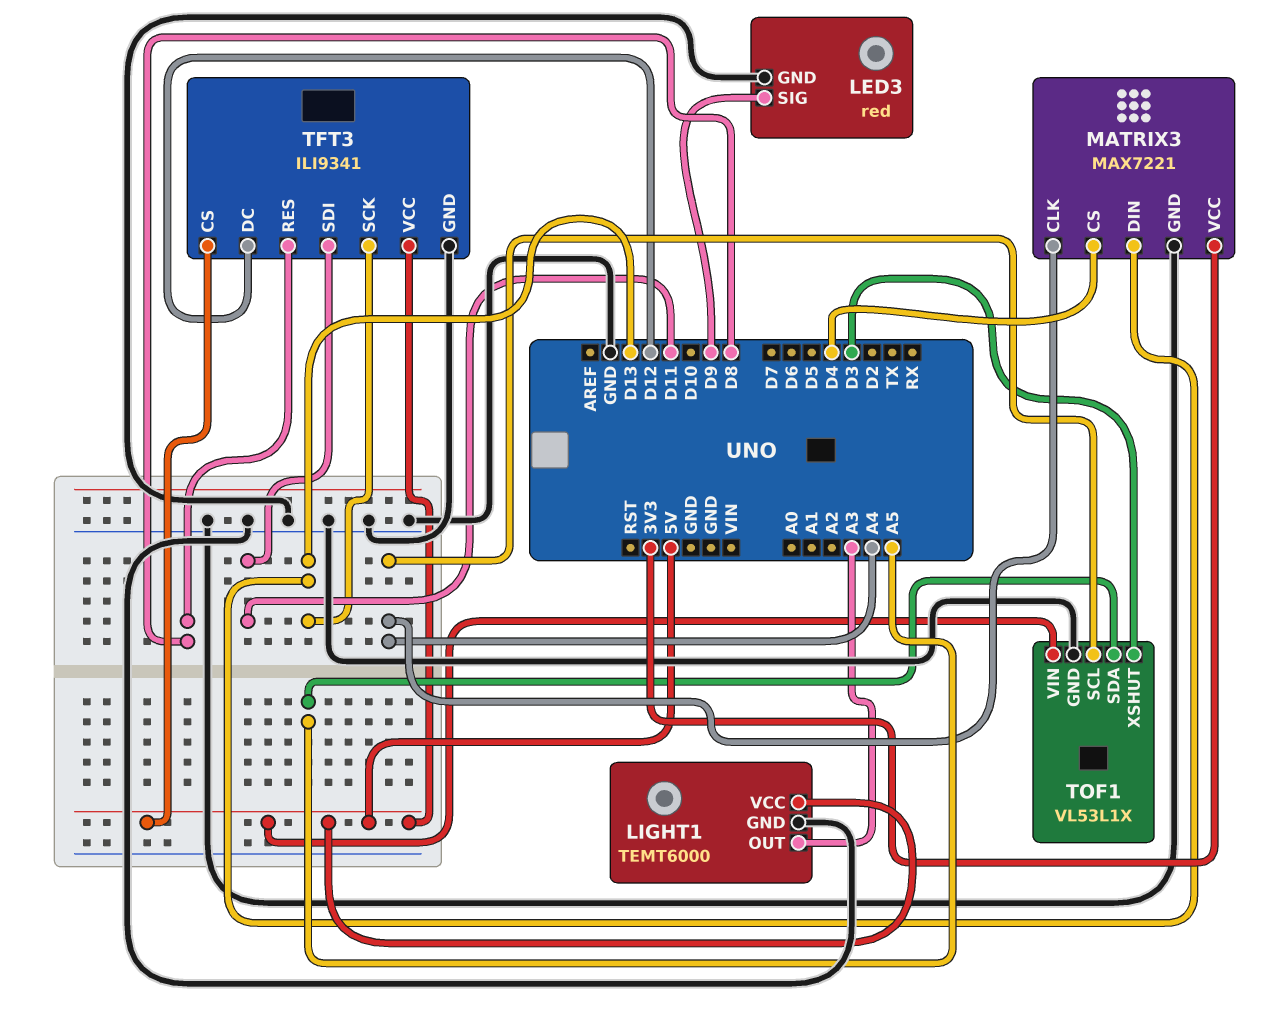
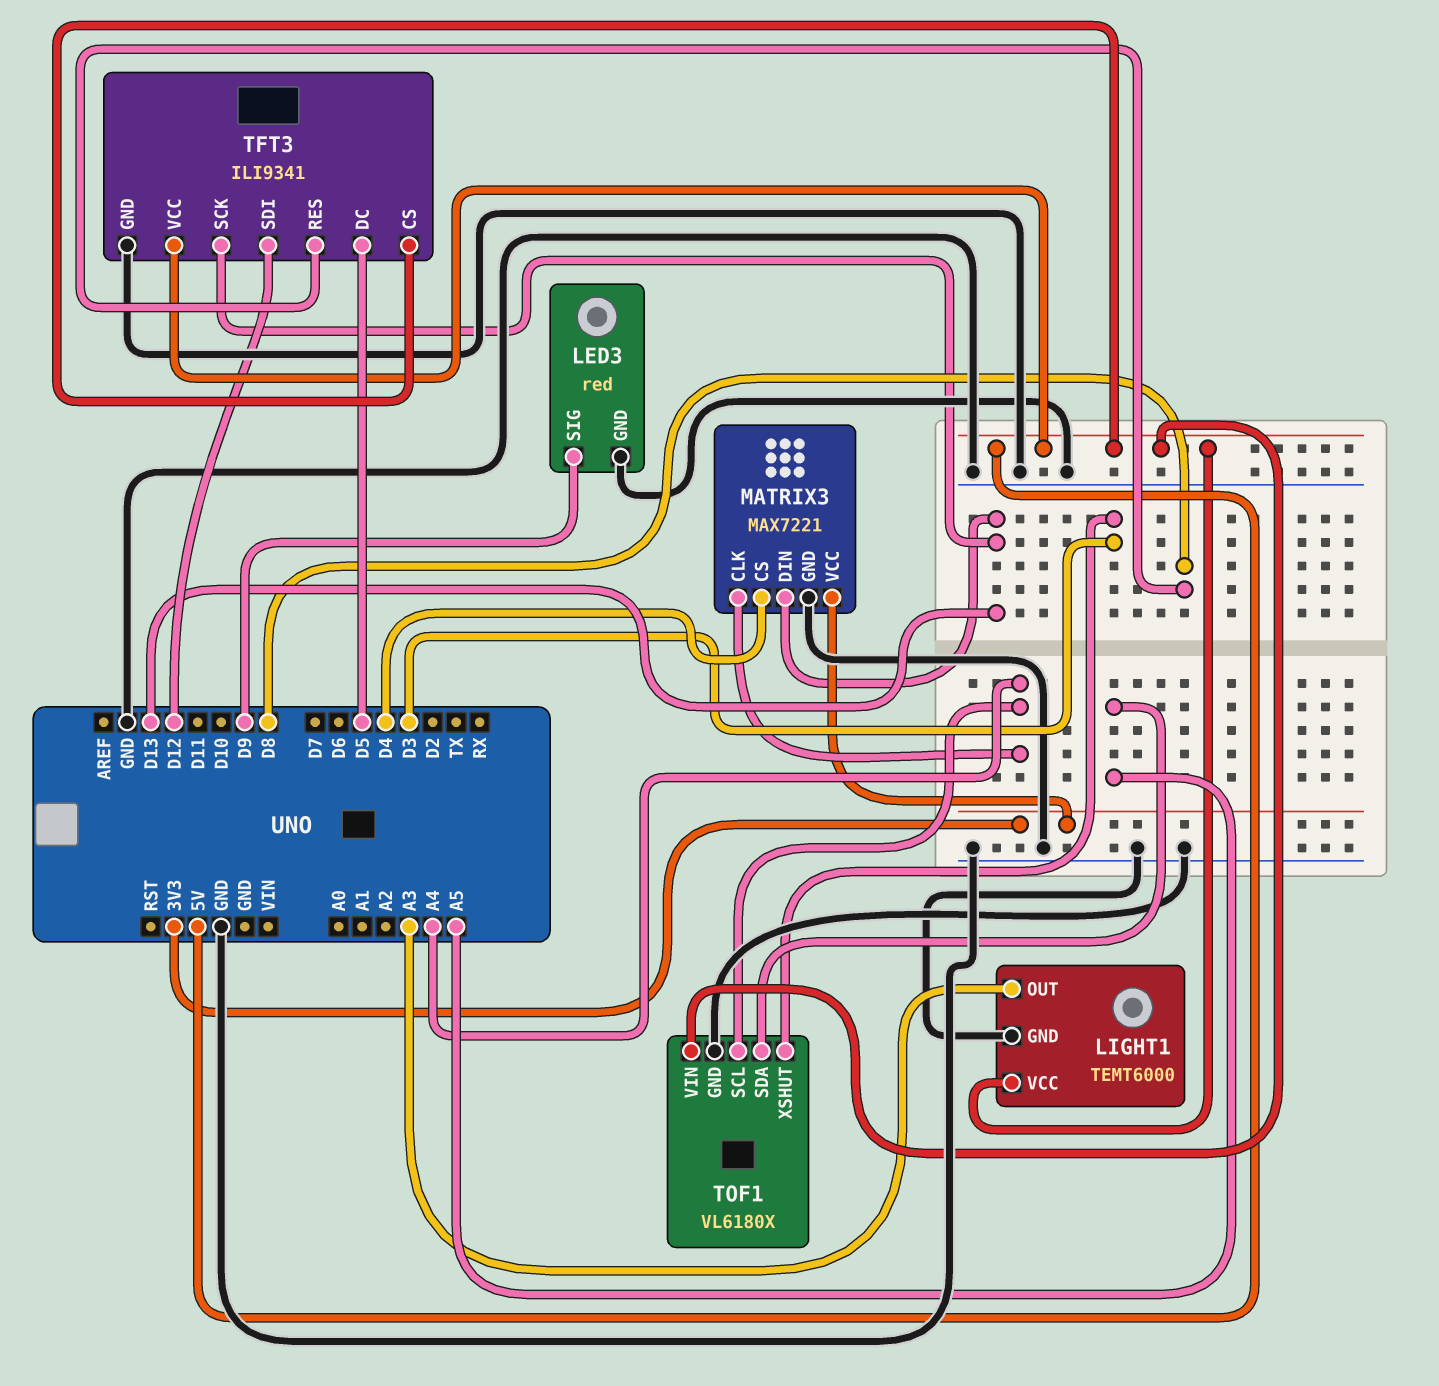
TFT3 pin DC: D12 -> D5
TFT3 pin SDI: D11 -> D12
TOF1: VL53L1X -> VL6180X

